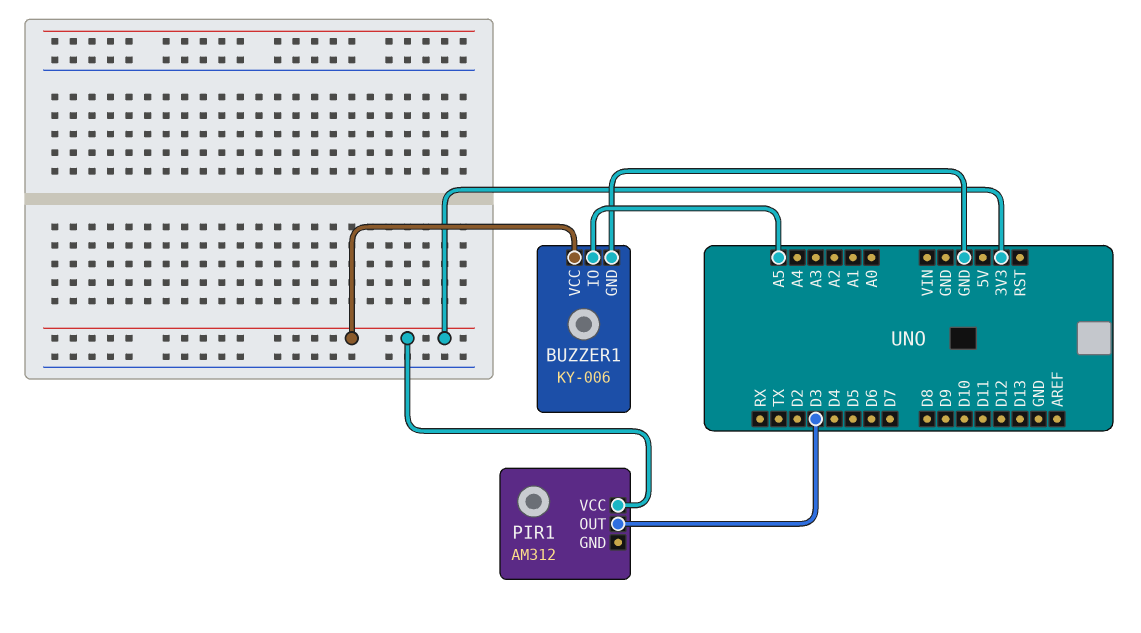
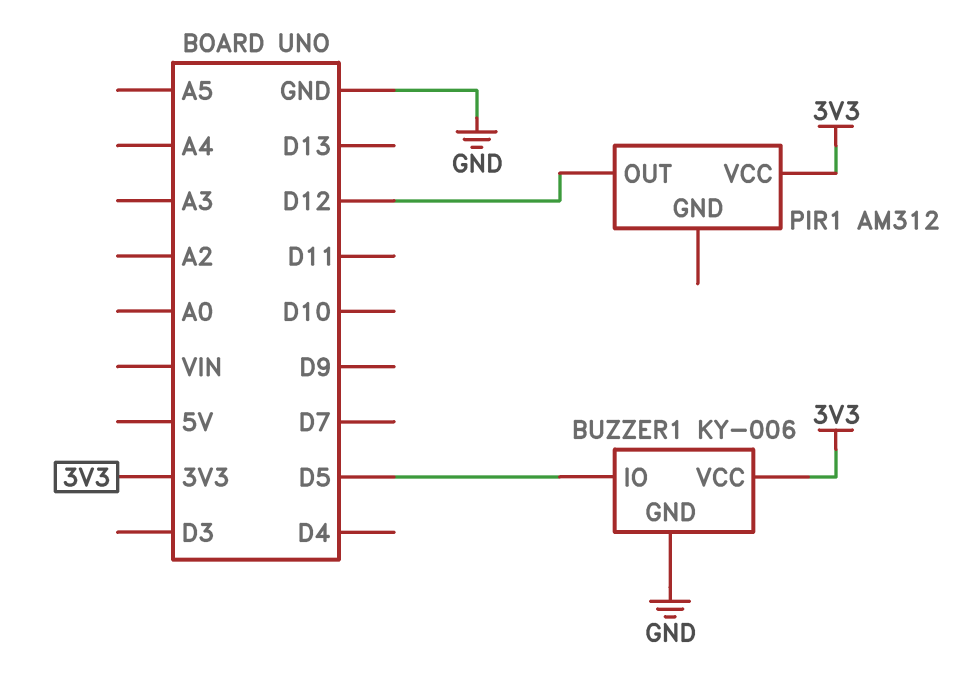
BUZZER1 pin IO: A5 -> D5
PIR1 pin OUT: D3 -> D12

